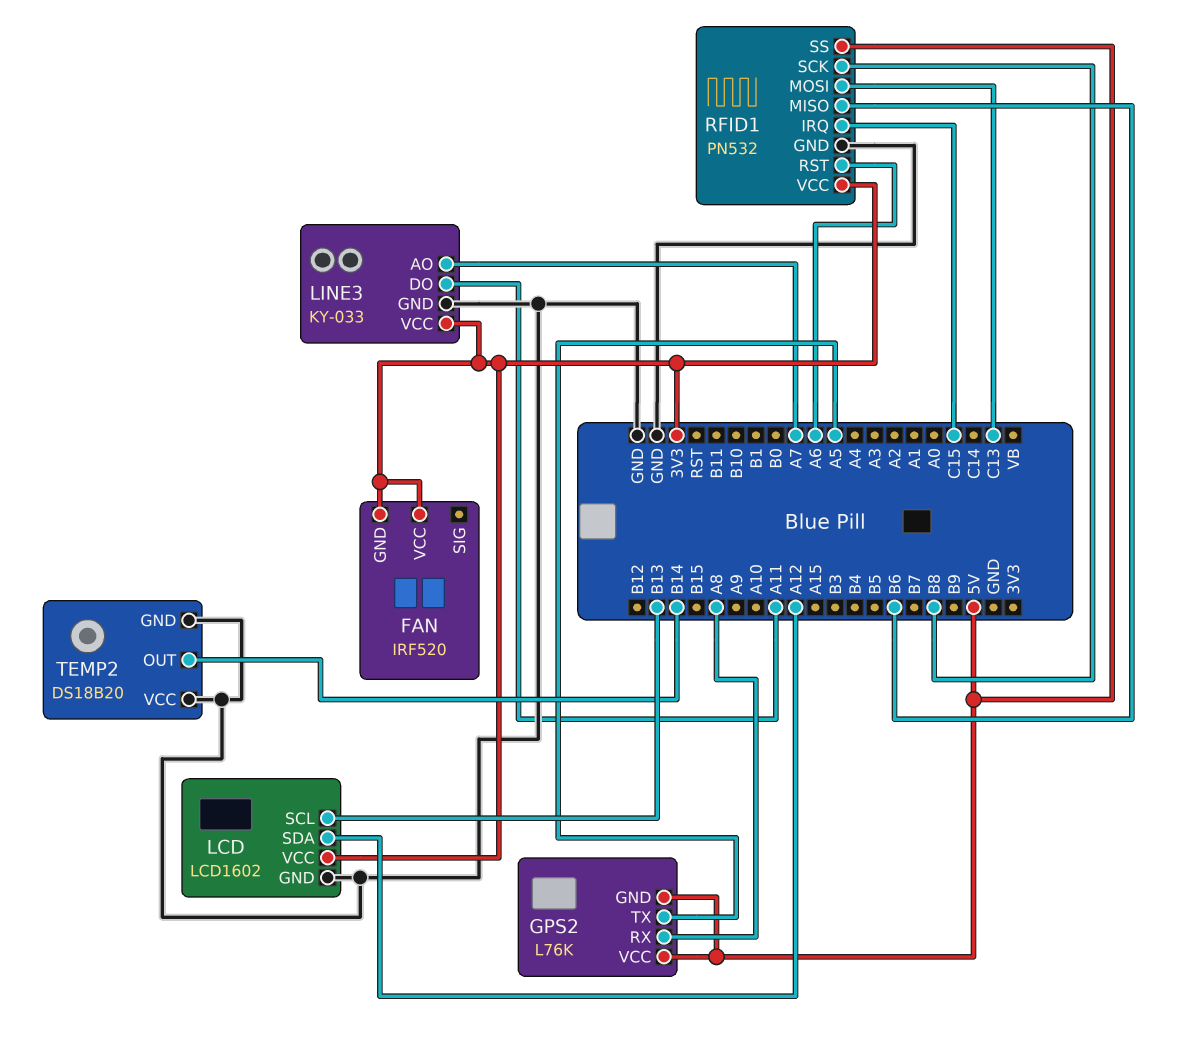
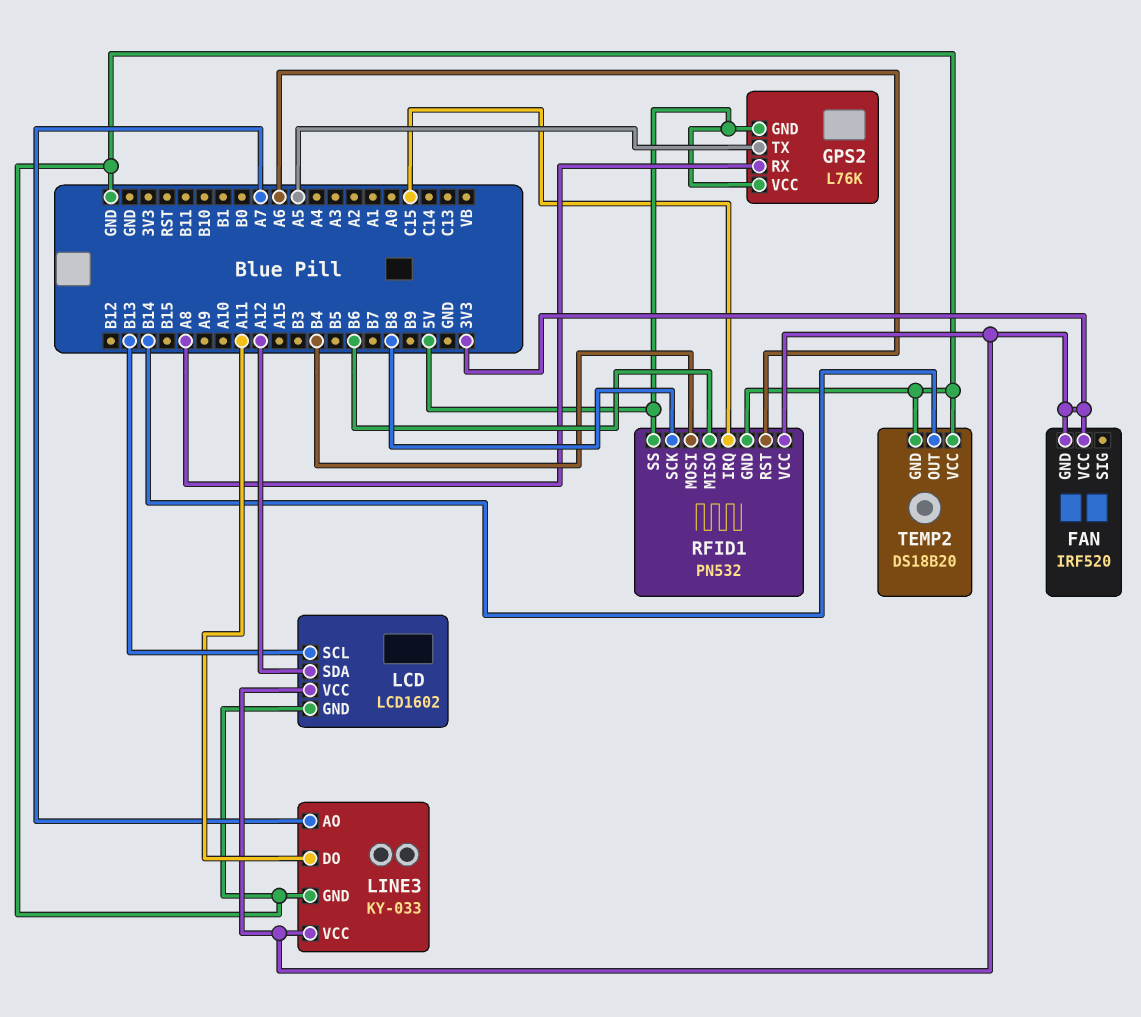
RFID1 pin MOSI: C13 -> B4

